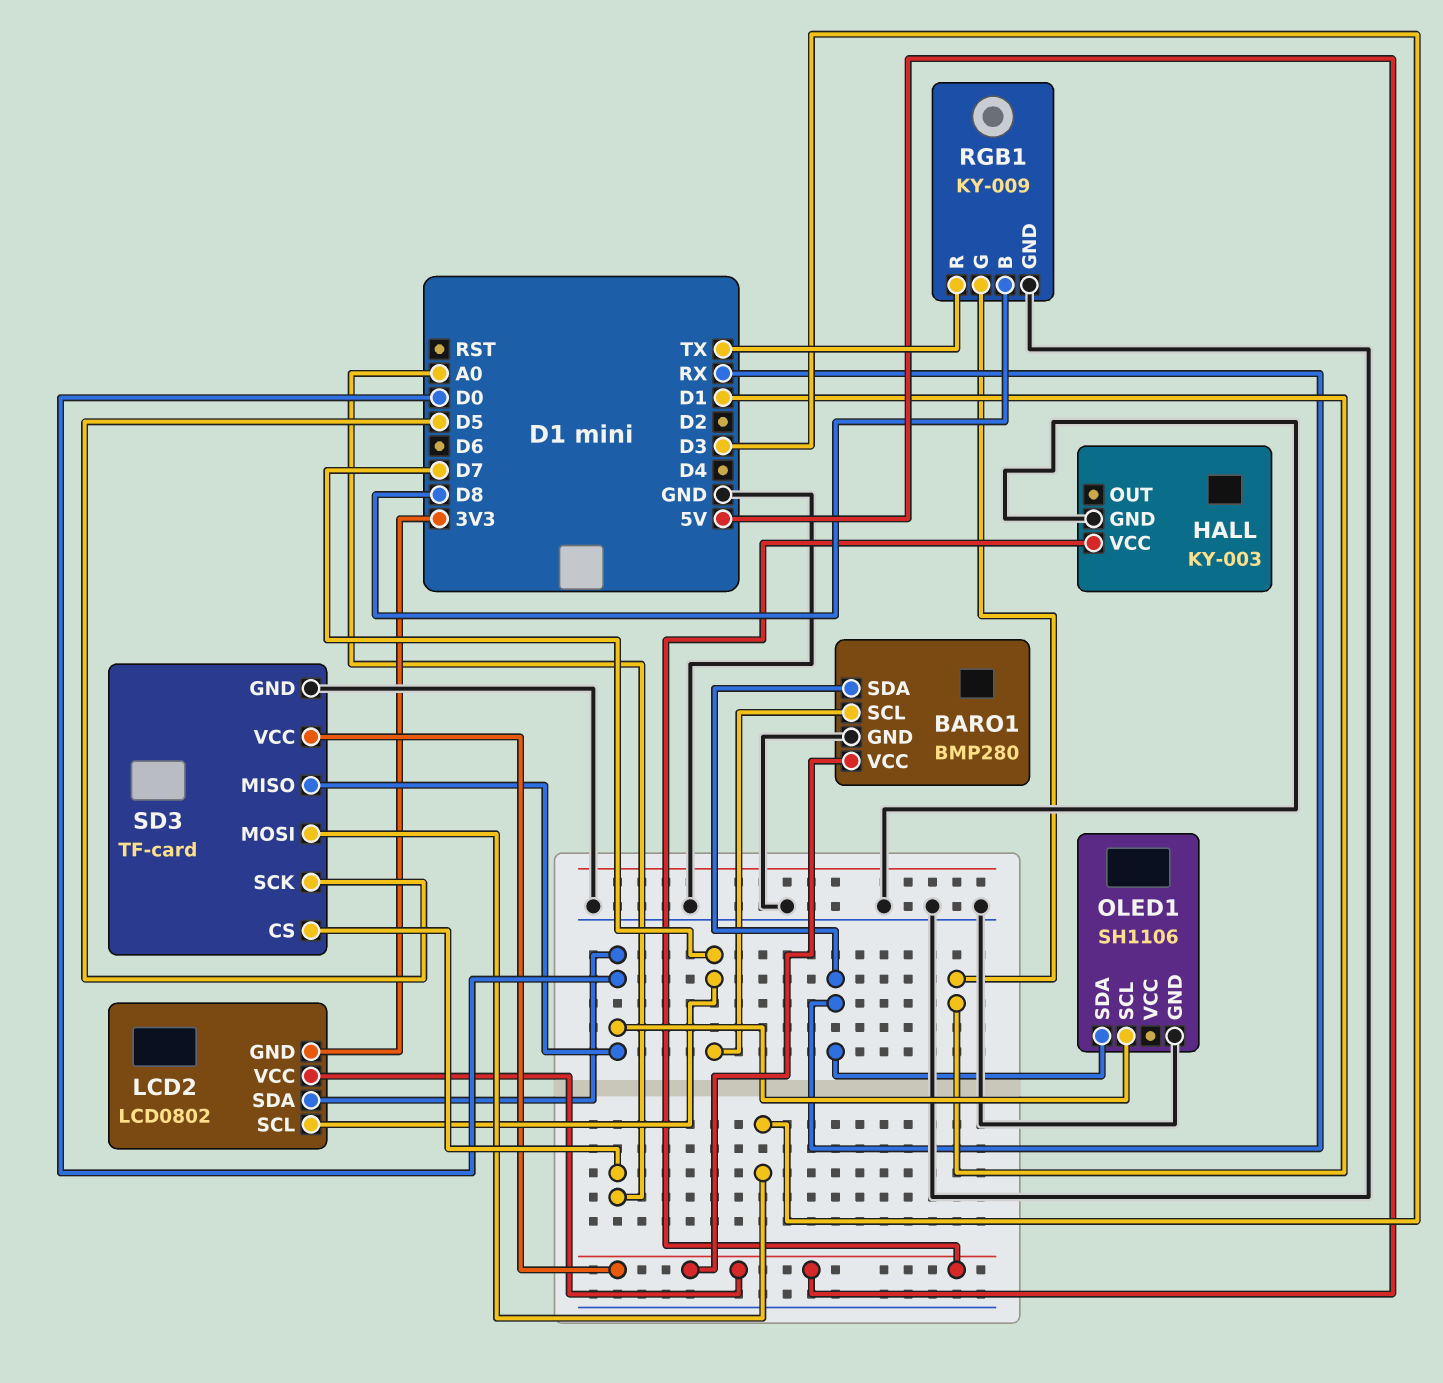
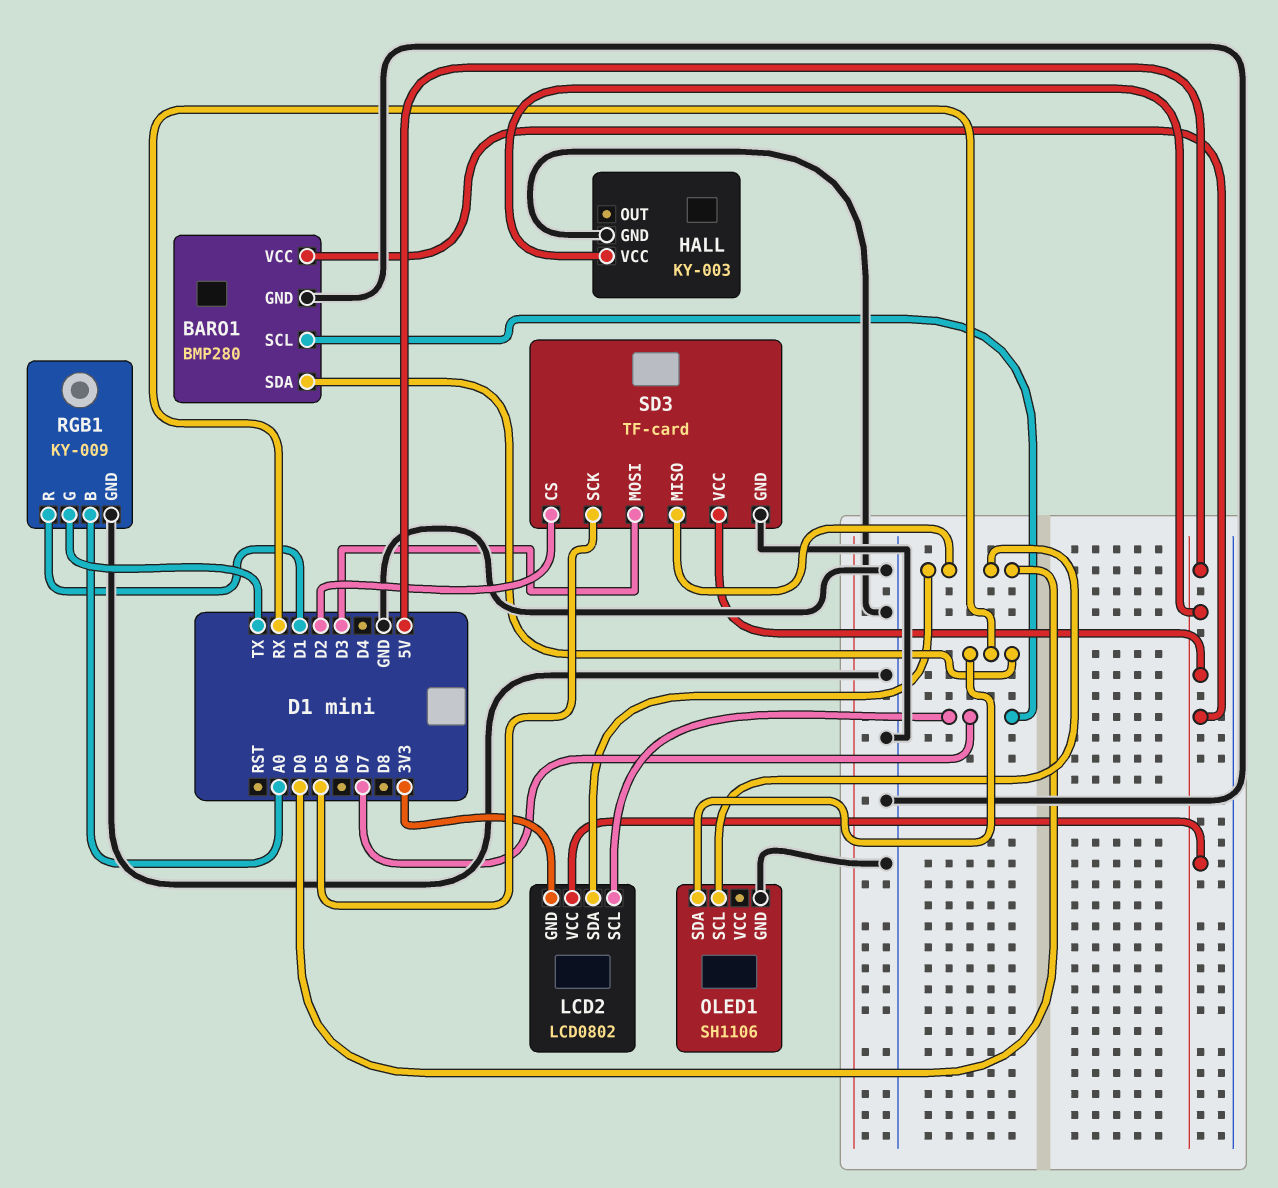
RGB1 pin B: D8 -> A0
RGB1 pin G: D1 -> TX
RGB1 pin R: TX -> D1
SD3 pin CS: A0 -> D2

